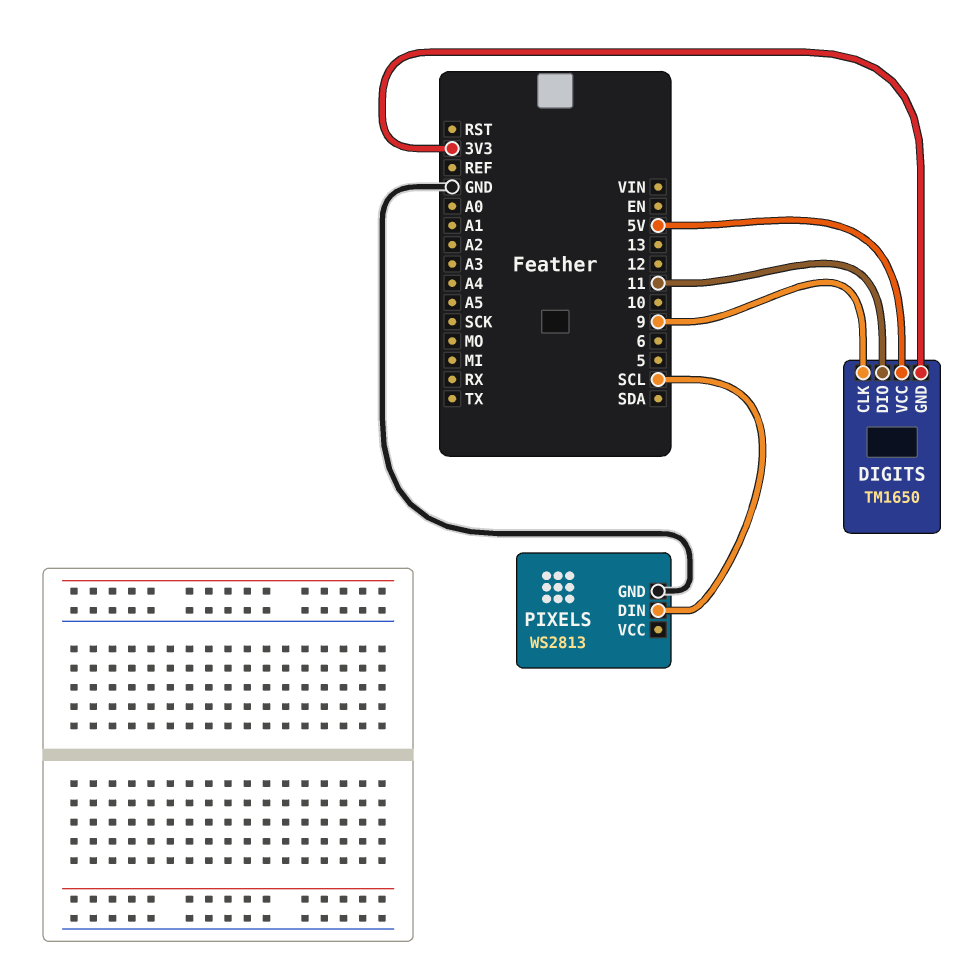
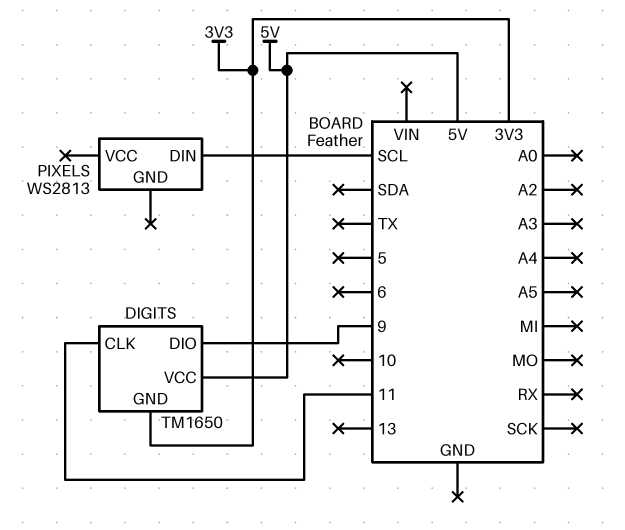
DIGITS pin CLK: 9 -> 11
DIGITS pin DIO: 11 -> 9
PIXELS pin GND: GND -> none

